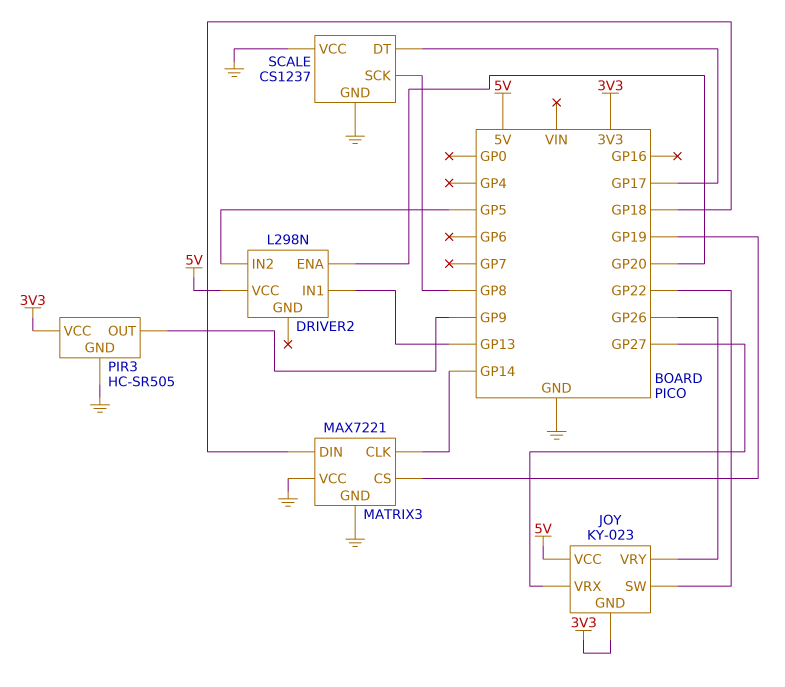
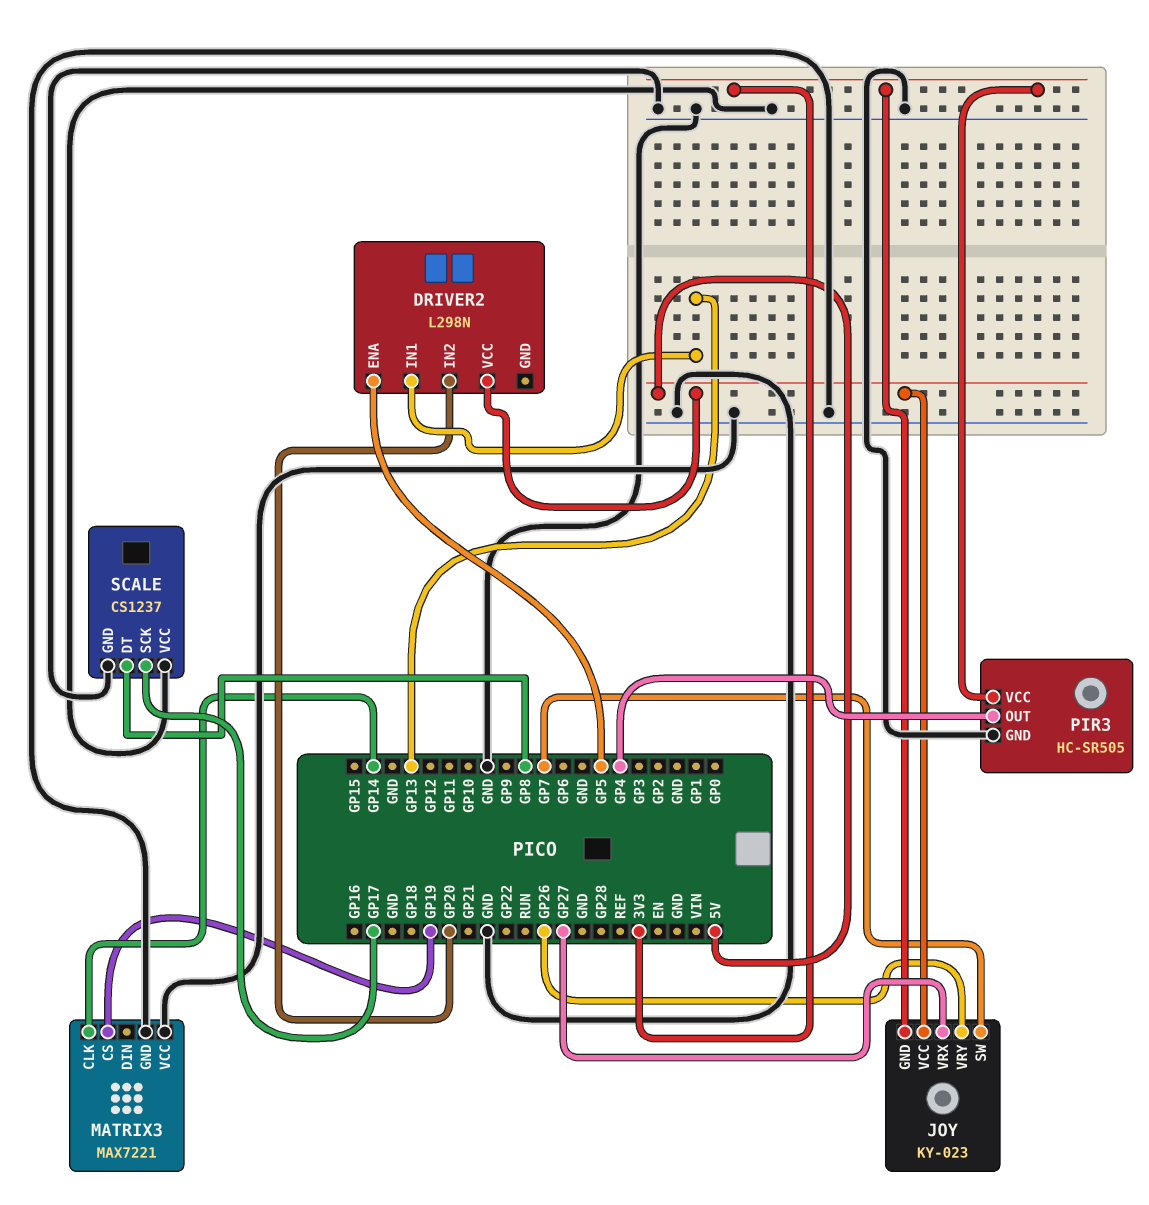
DRIVER2 pin ENA: GP20 -> GP5
DRIVER2 pin IN2: GP5 -> GP20
JOY pin SW: GP22 -> GP7
MATRIX3 pin DIN: GP18 -> none
PIR3 pin OUT: GP9 -> GP4
SCALE pin DT: GP17 -> GP8
SCALE pin SCK: GP8 -> GP17

